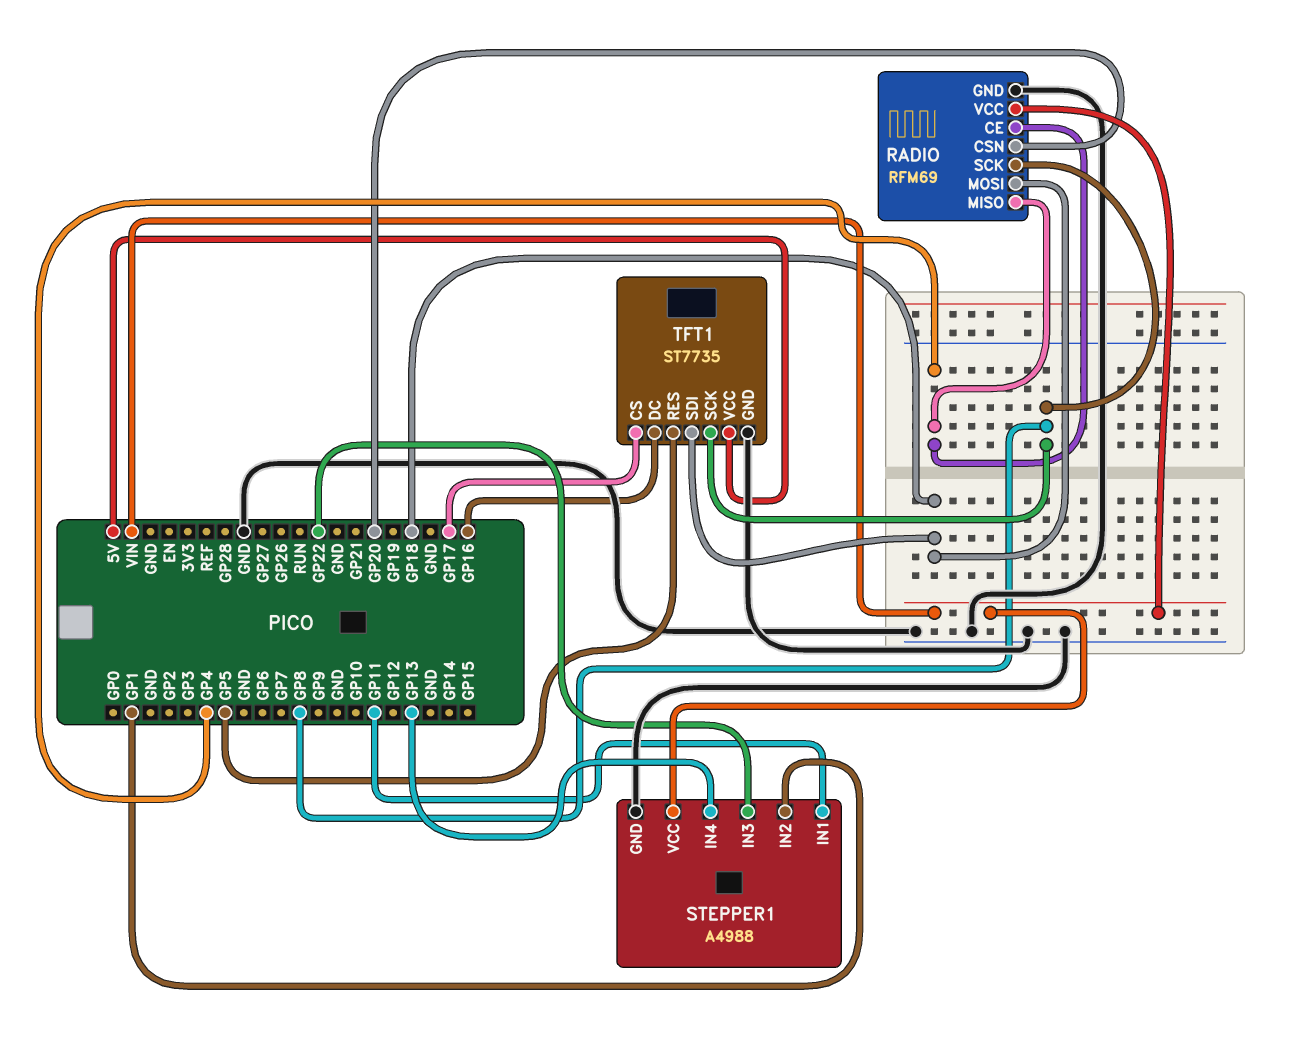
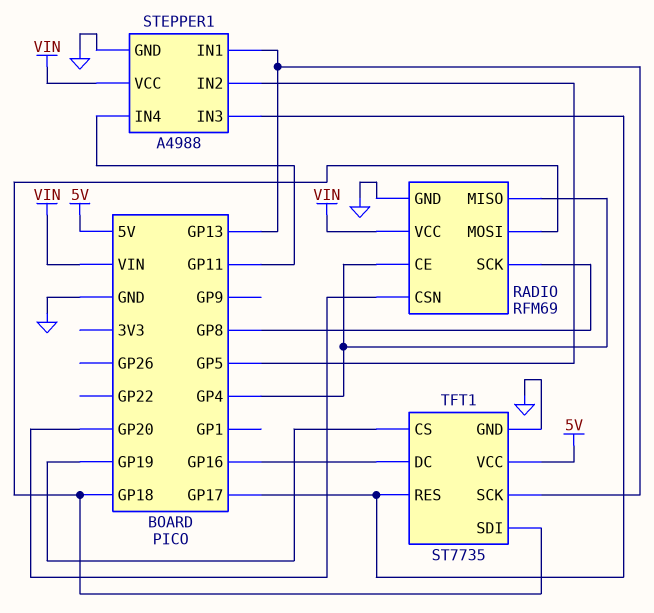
STEPPER1 pin IN1: GP11 -> GP13
STEPPER1 pin IN2: GP1 -> GP5
STEPPER1 pin IN3: GP22 -> GP17
STEPPER1 pin IN4: GP13 -> GP11
TFT1 pin CS: GP17 -> GP19
TFT1 pin RES: GP5 -> GP17
TFT1 pin SCK: GP8 -> GP13

